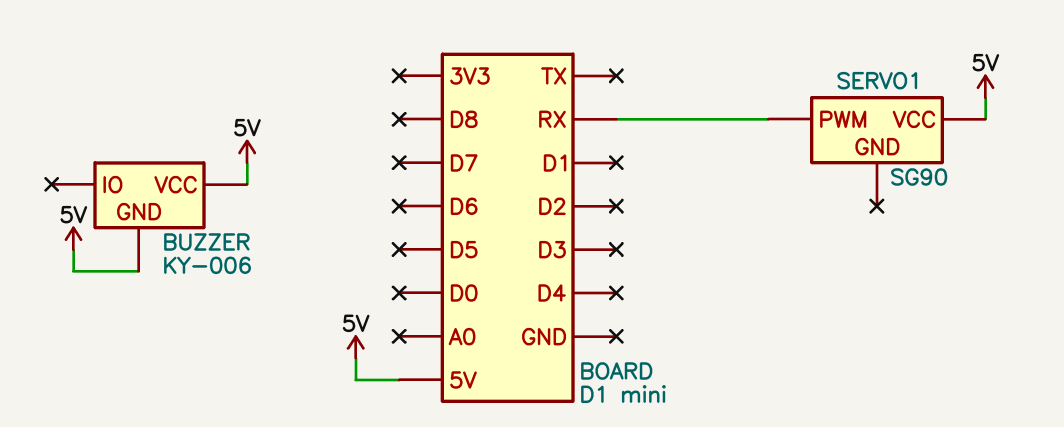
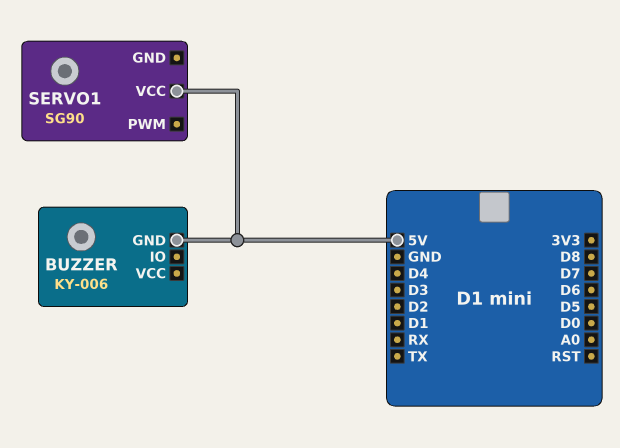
BUZZER pin VCC: 5V -> none
SERVO1 pin PWM: RX -> none

